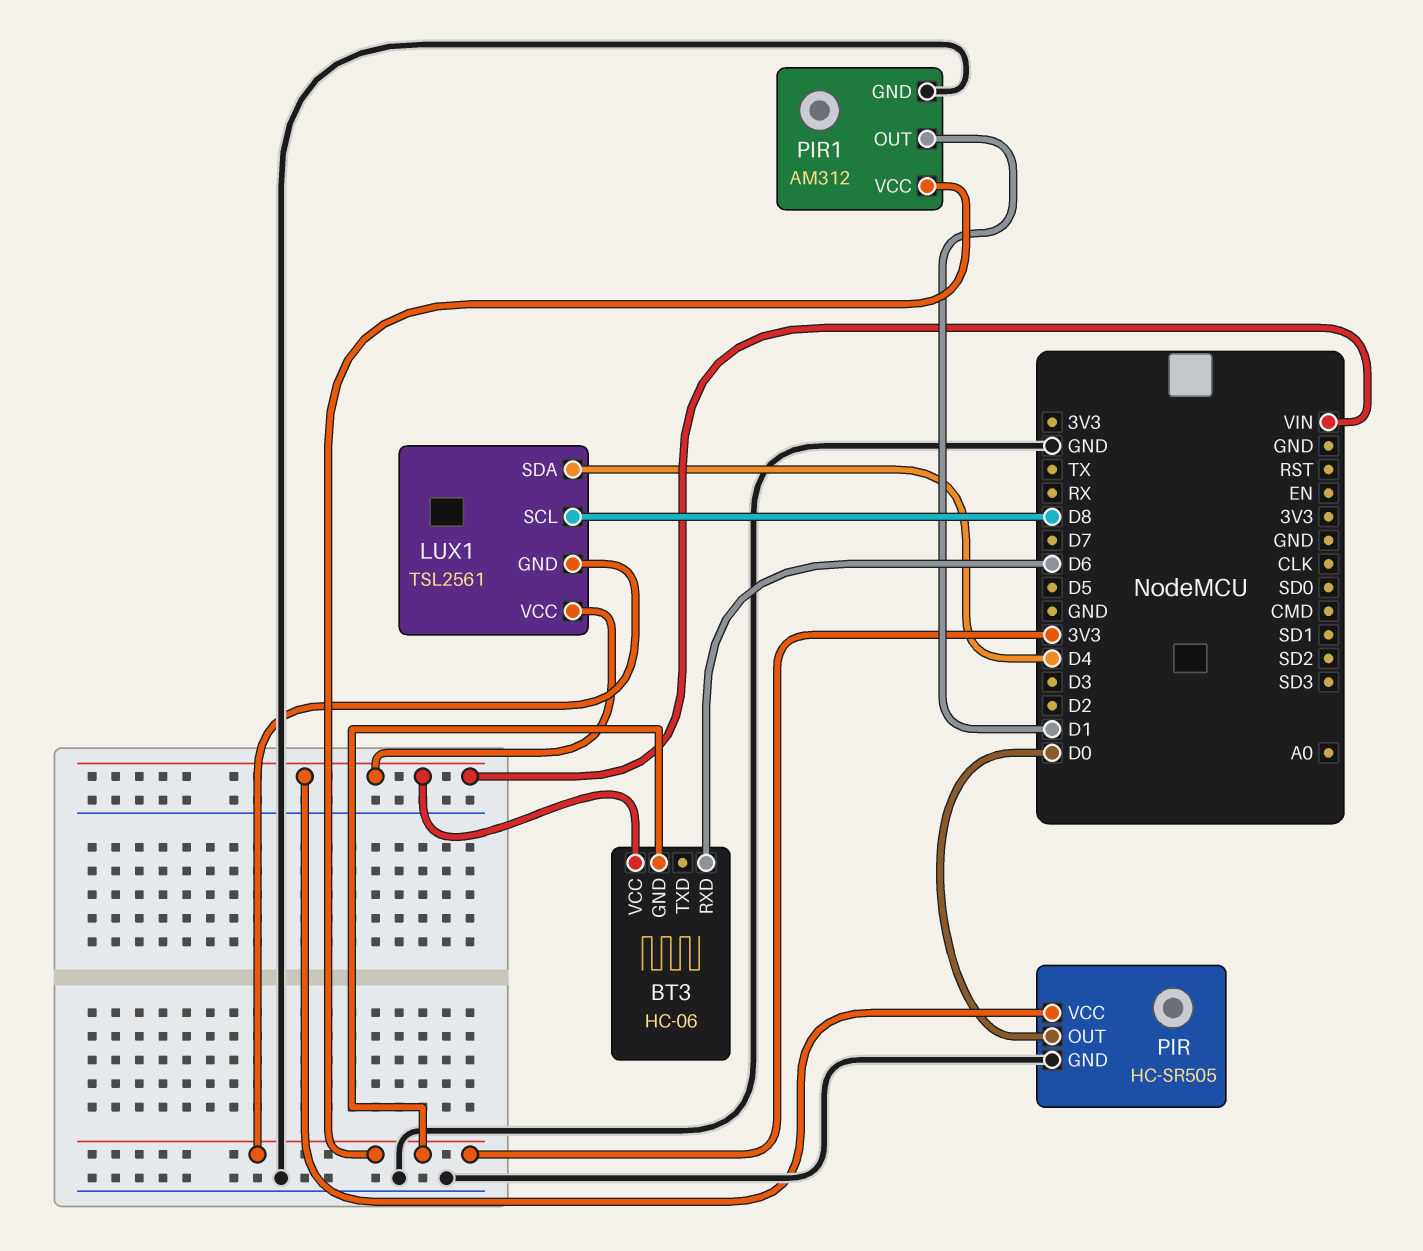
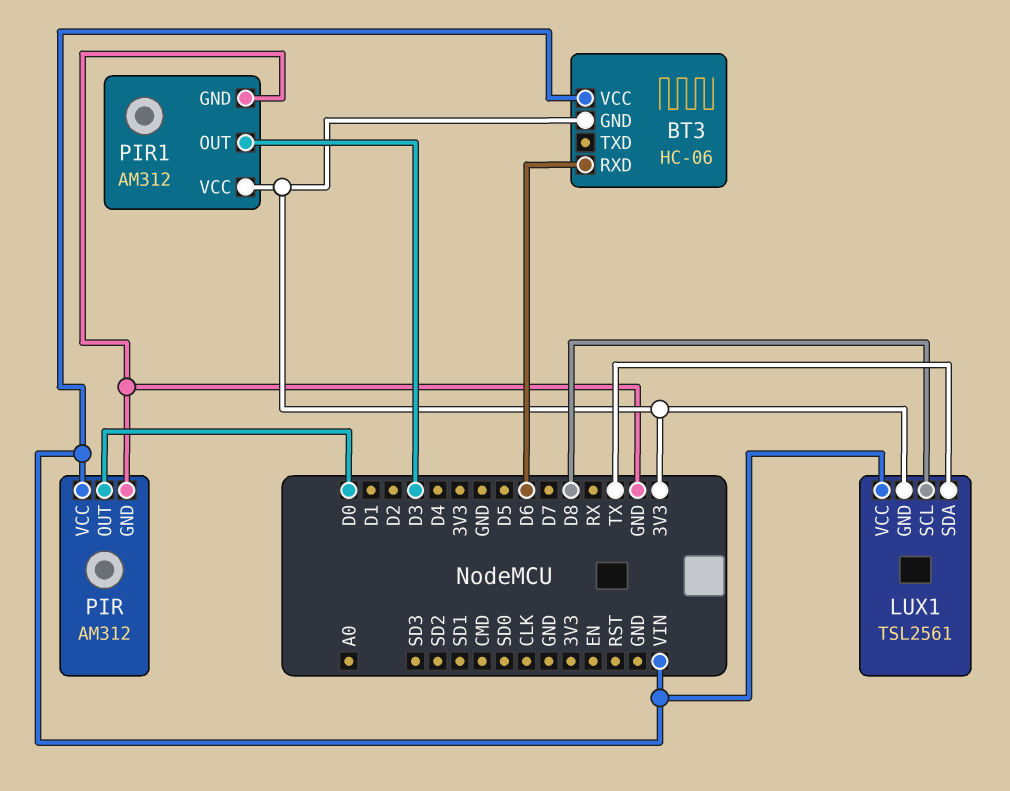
LUX1 pin SDA: D4 -> TX
PIR: HC-SR505 -> AM312
PIR1 pin OUT: D1 -> D3

